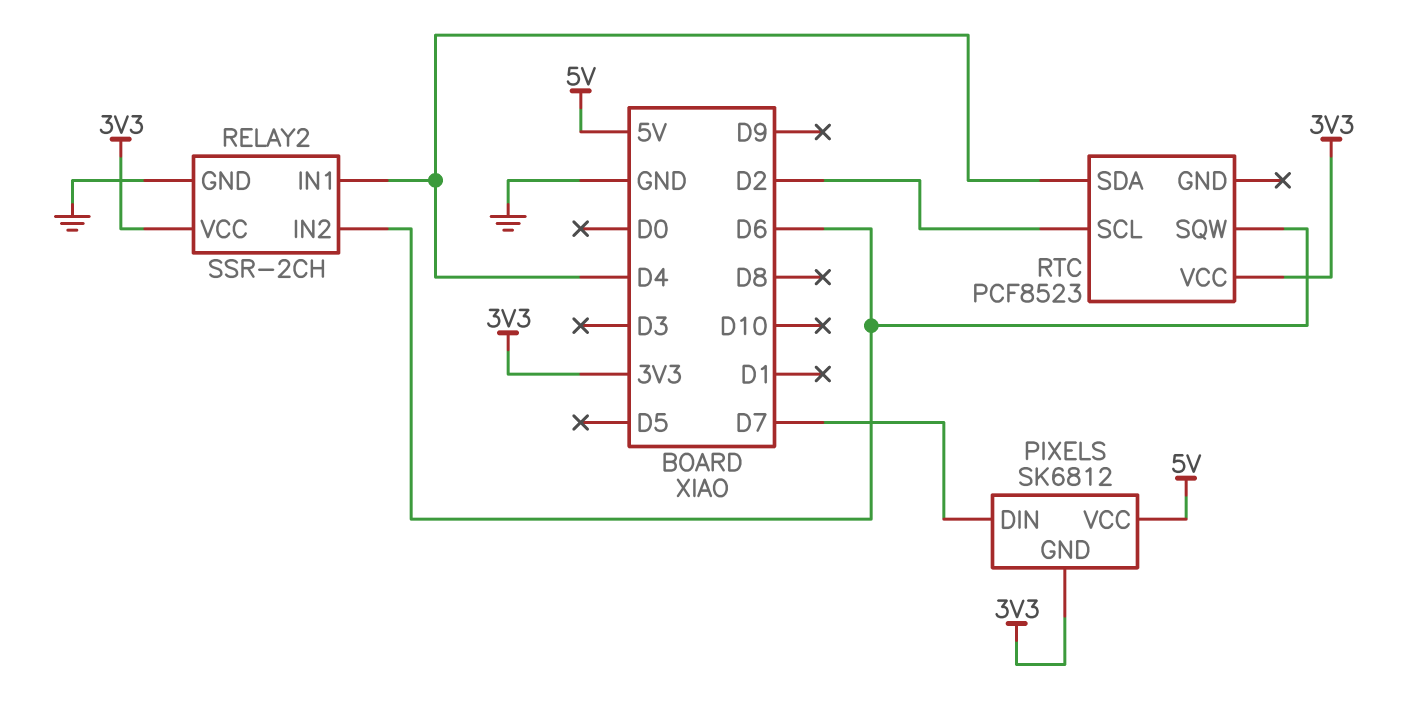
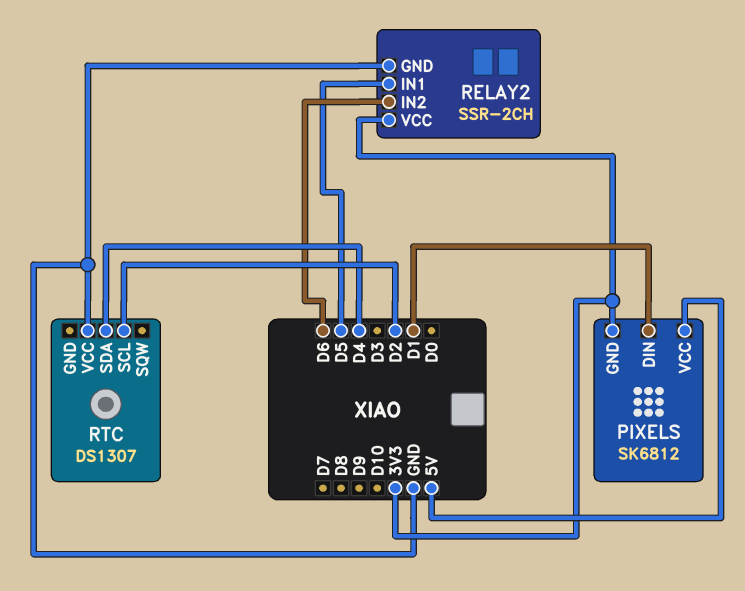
PIXELS pin DIN: D7 -> D1
RELAY2 pin IN1: D4 -> D5
RTC: PCF8523 -> DS1307
RTC pin SQW: D6 -> none
RTC pin VCC: 3V3 -> GND

